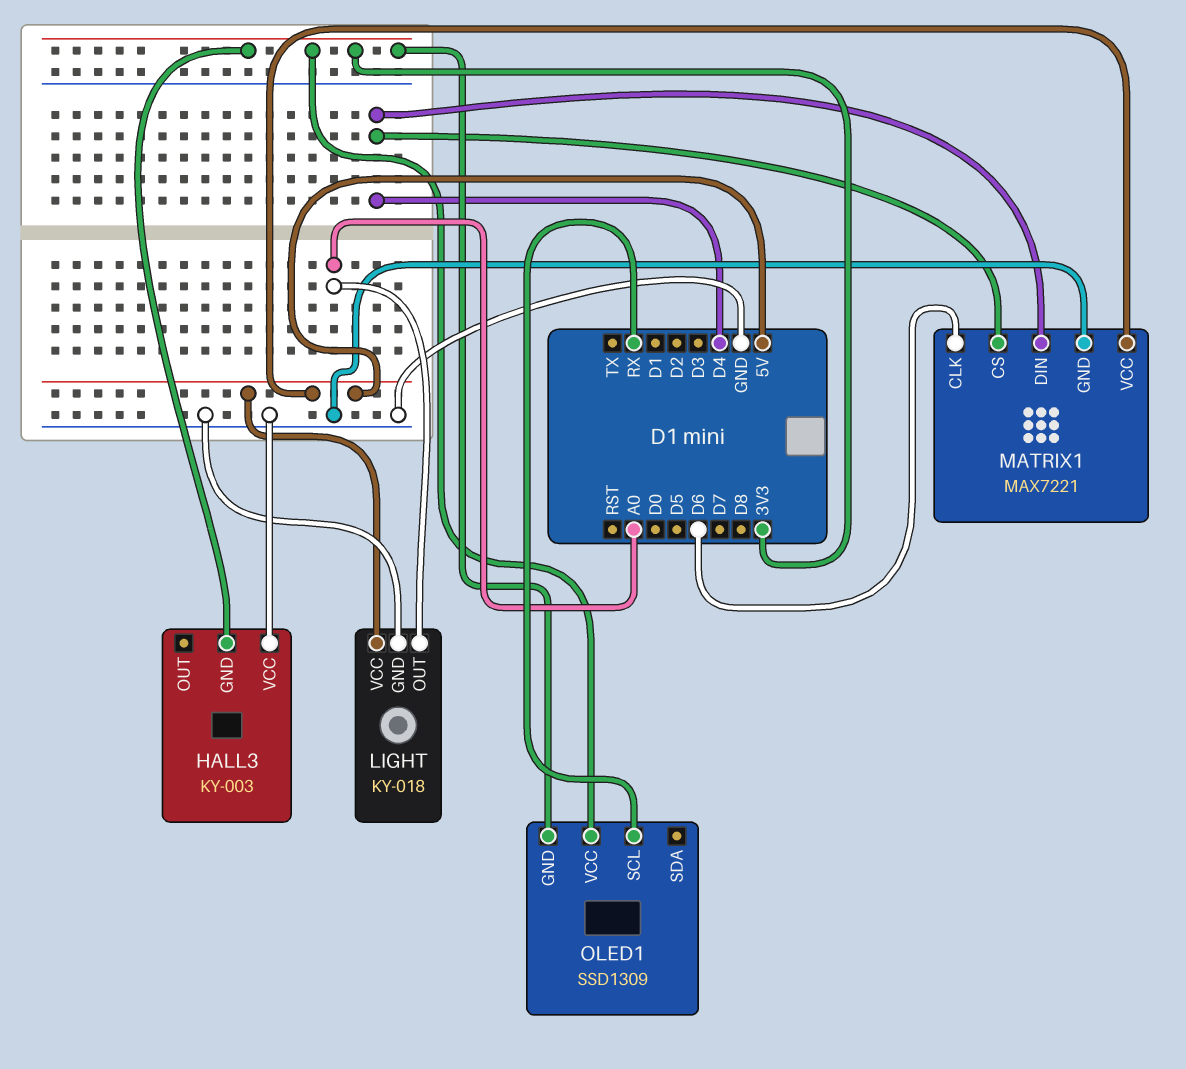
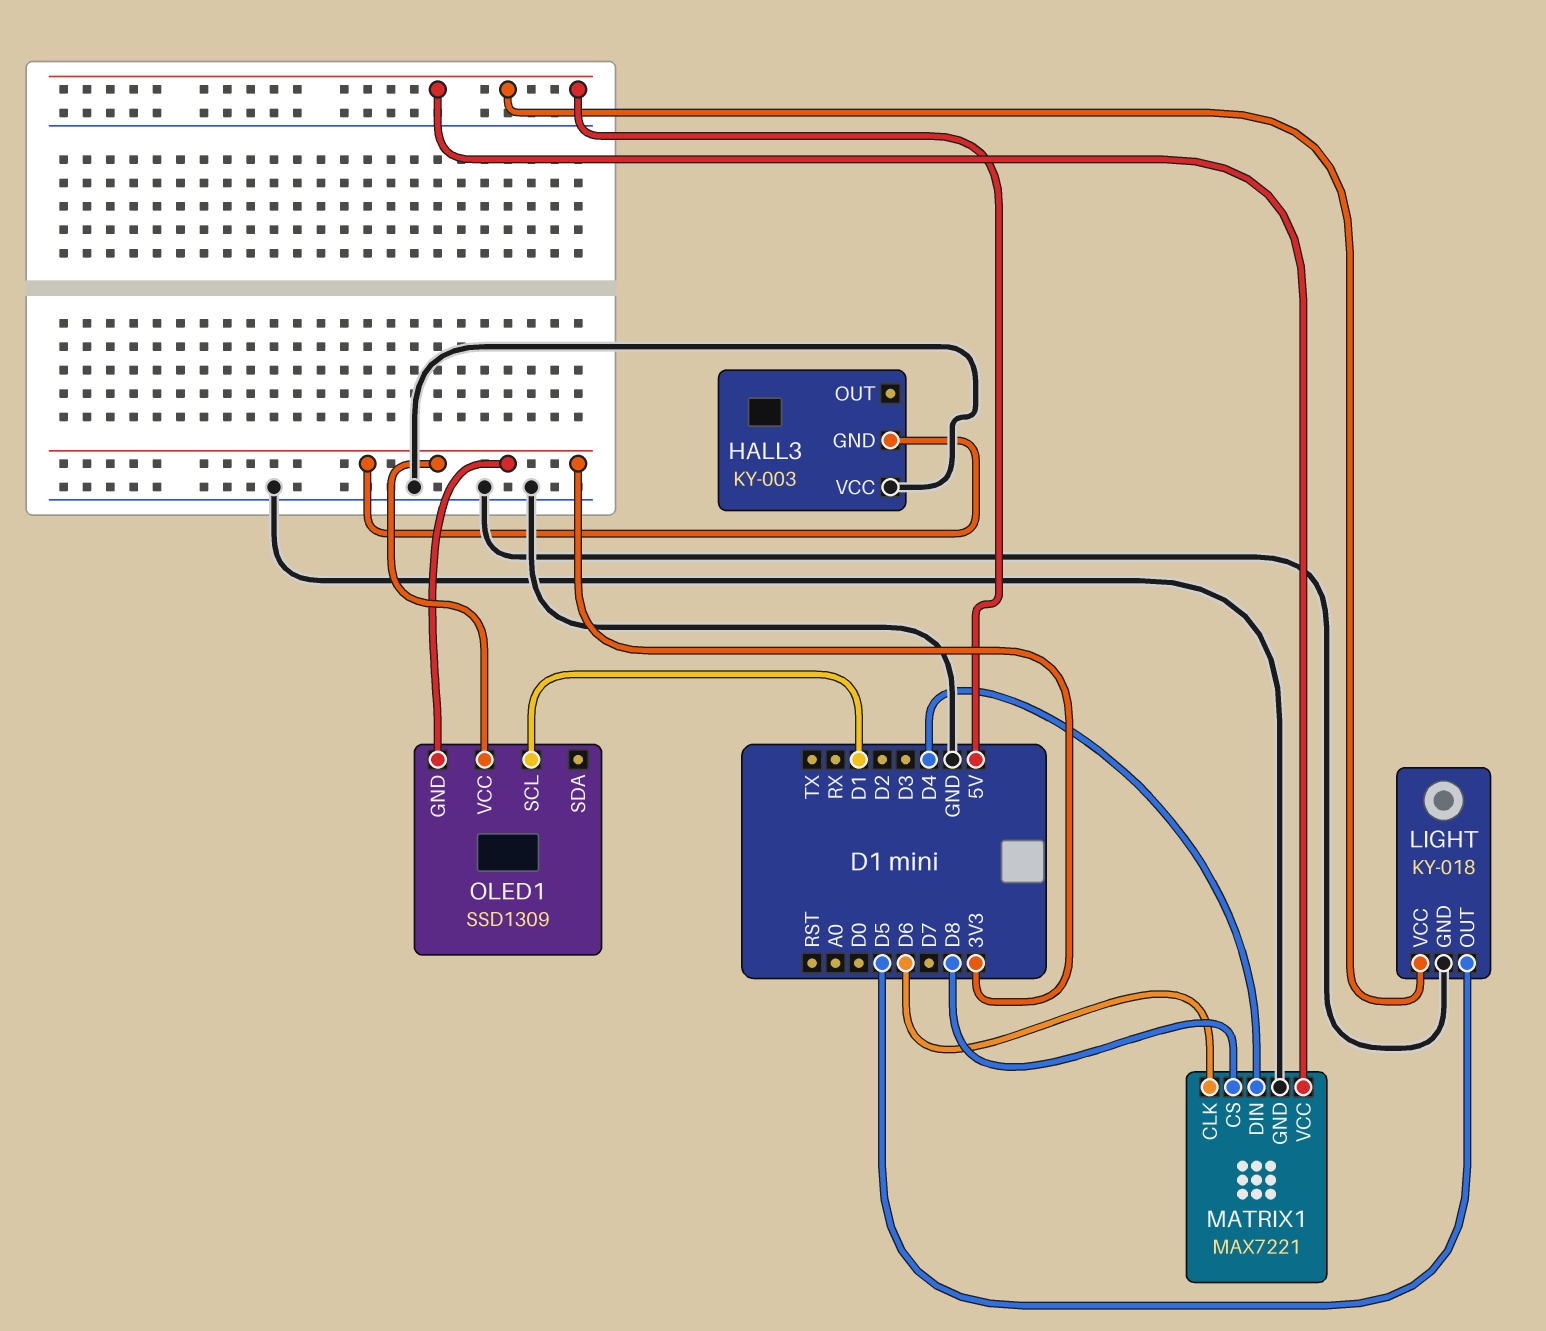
LIGHT pin OUT: A0 -> D5
MATRIX1 pin CS: D4 -> D8
OLED1 pin SCL: RX -> D1

